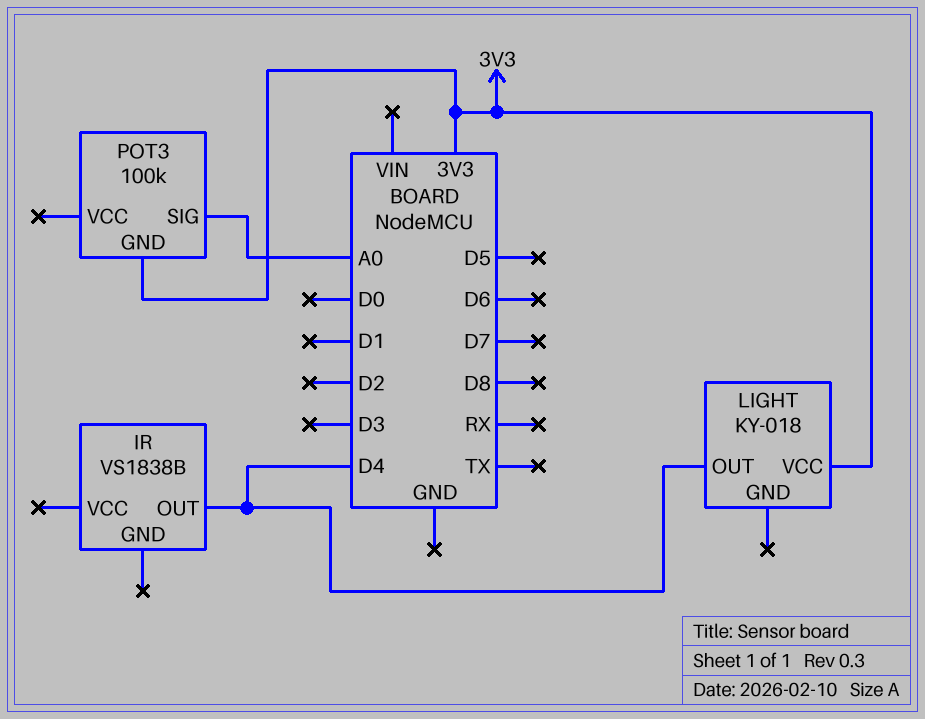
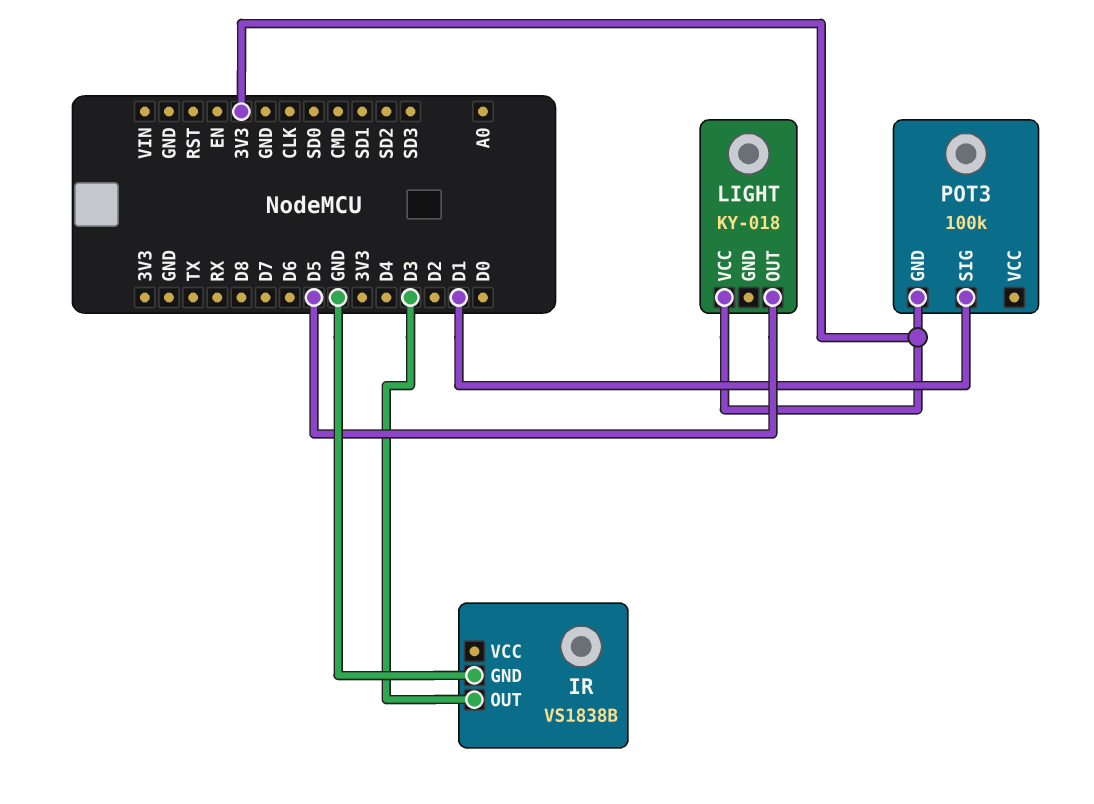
IR pin GND: none -> GND
IR pin OUT: D4 -> D3
LIGHT pin OUT: D4 -> D5
POT3 pin SIG: A0 -> D1

